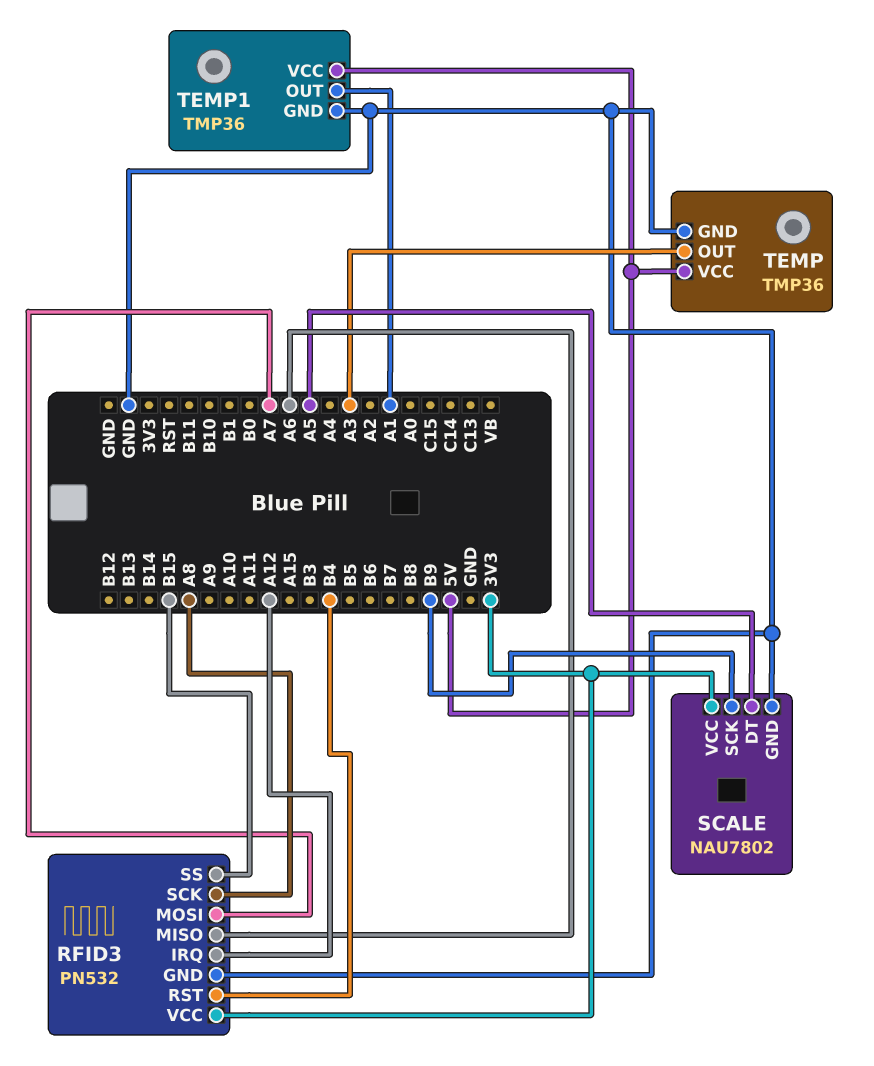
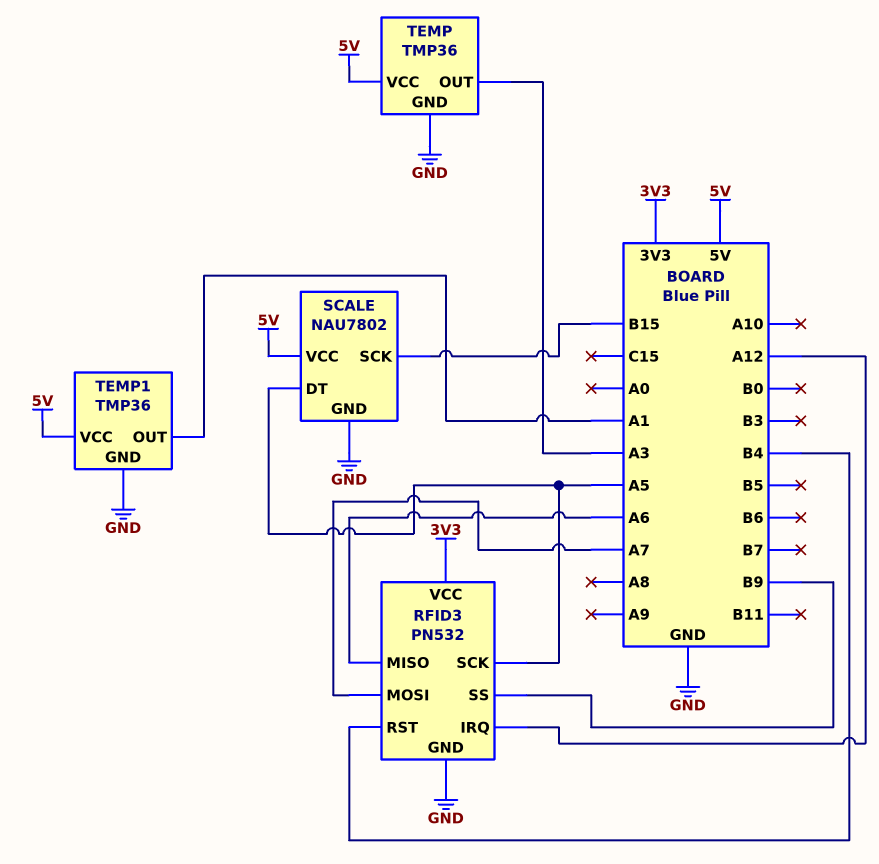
RFID3 pin SCK: A8 -> A5
RFID3 pin SS: B15 -> B9
SCALE pin SCK: B9 -> B15
SCALE pin VCC: 3V3 -> 5V

